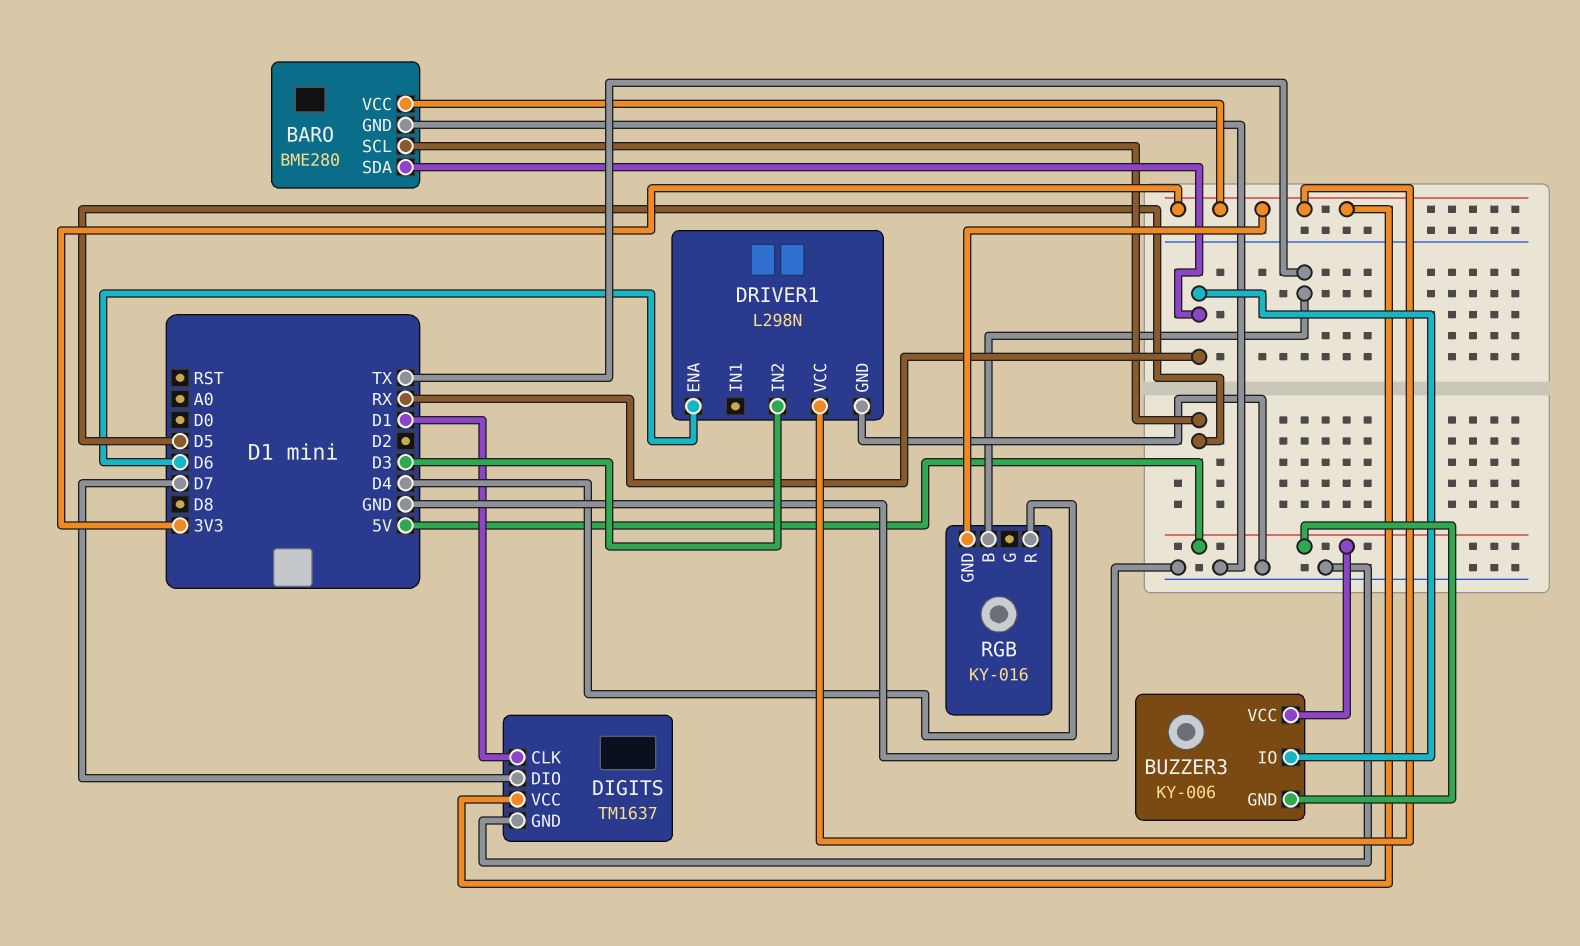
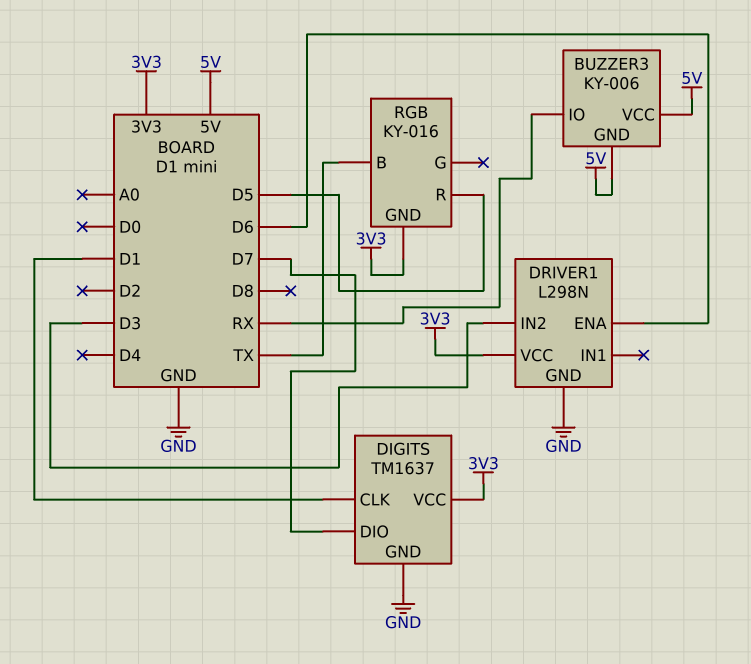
BARO: BME280 -> none
BARO pin GND: GND -> none
BARO pin SCL: D5 -> none
BARO pin SDA: RX -> none
BARO pin VCC: 3V3 -> none
RGB pin R: D4 -> D5

